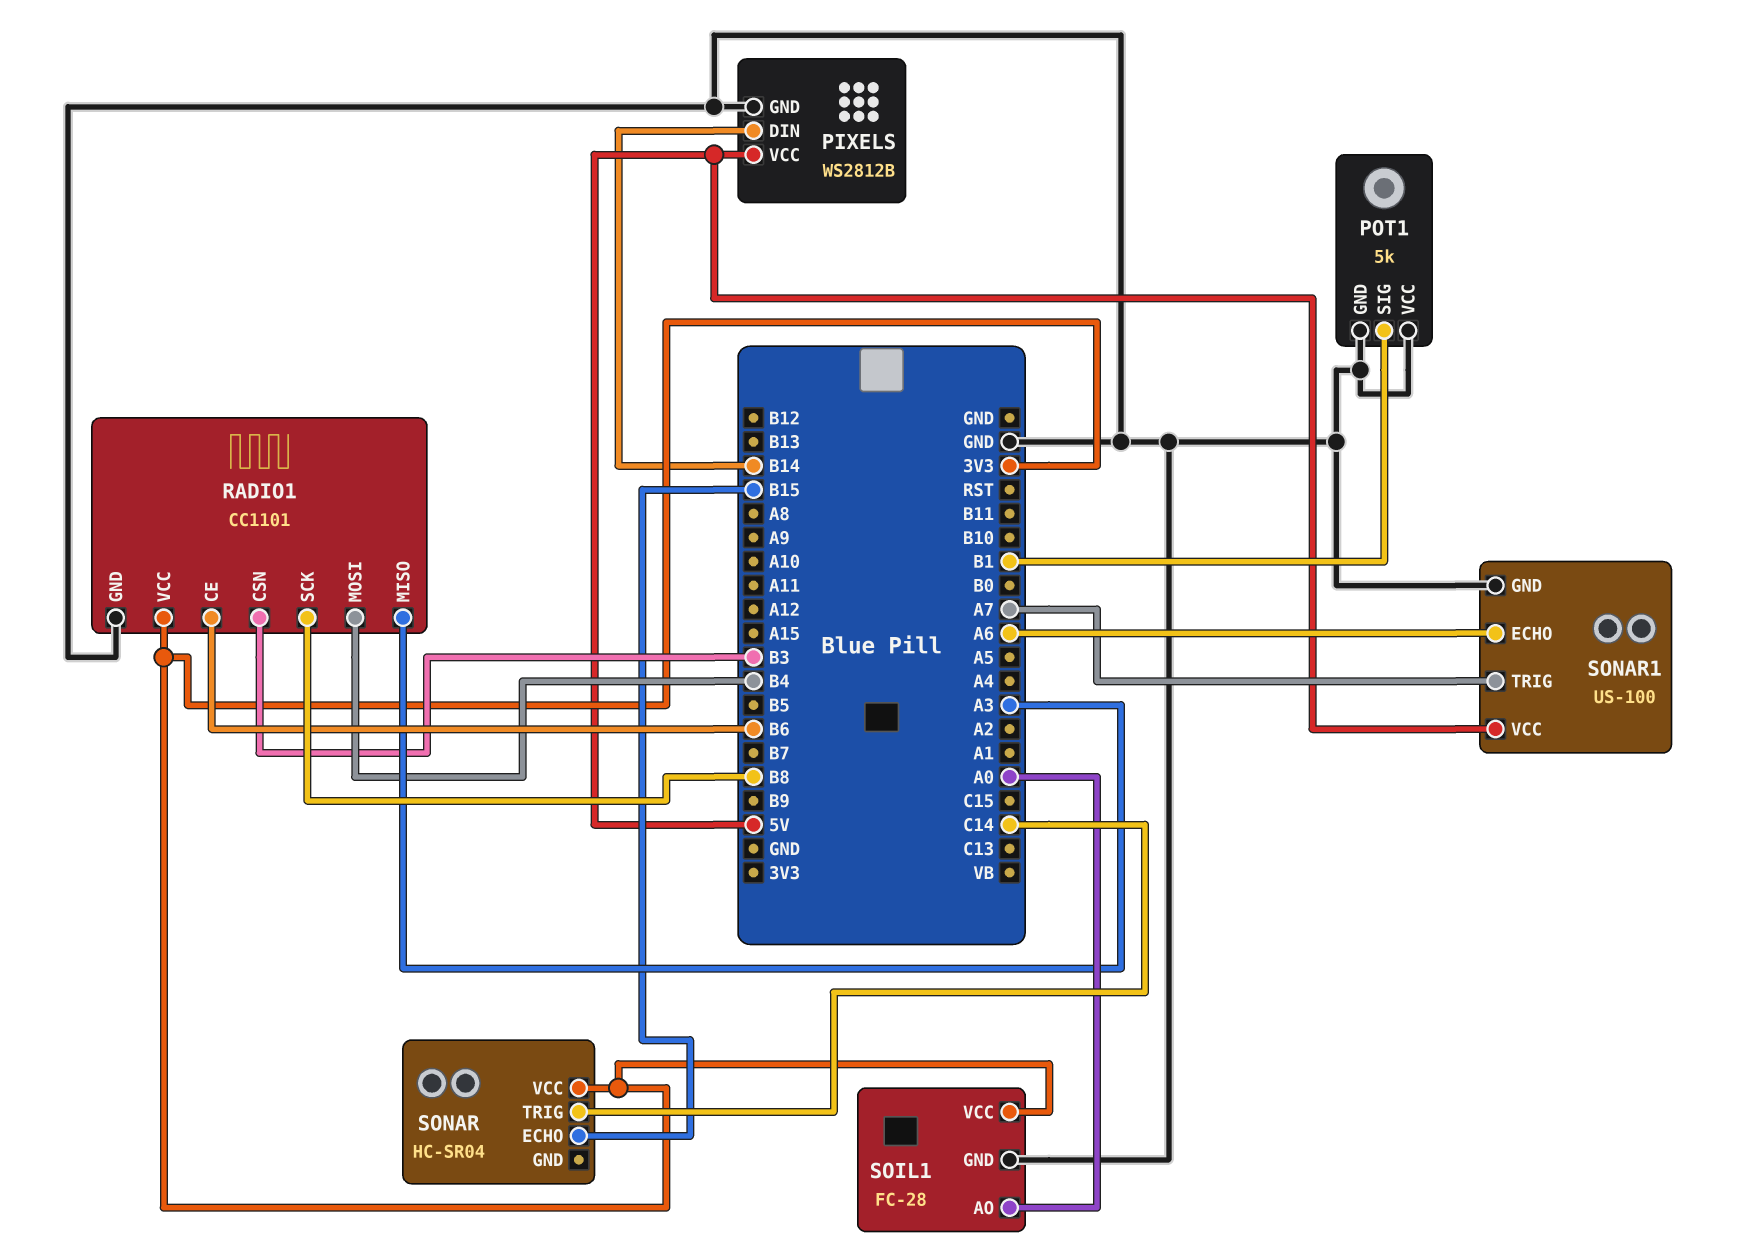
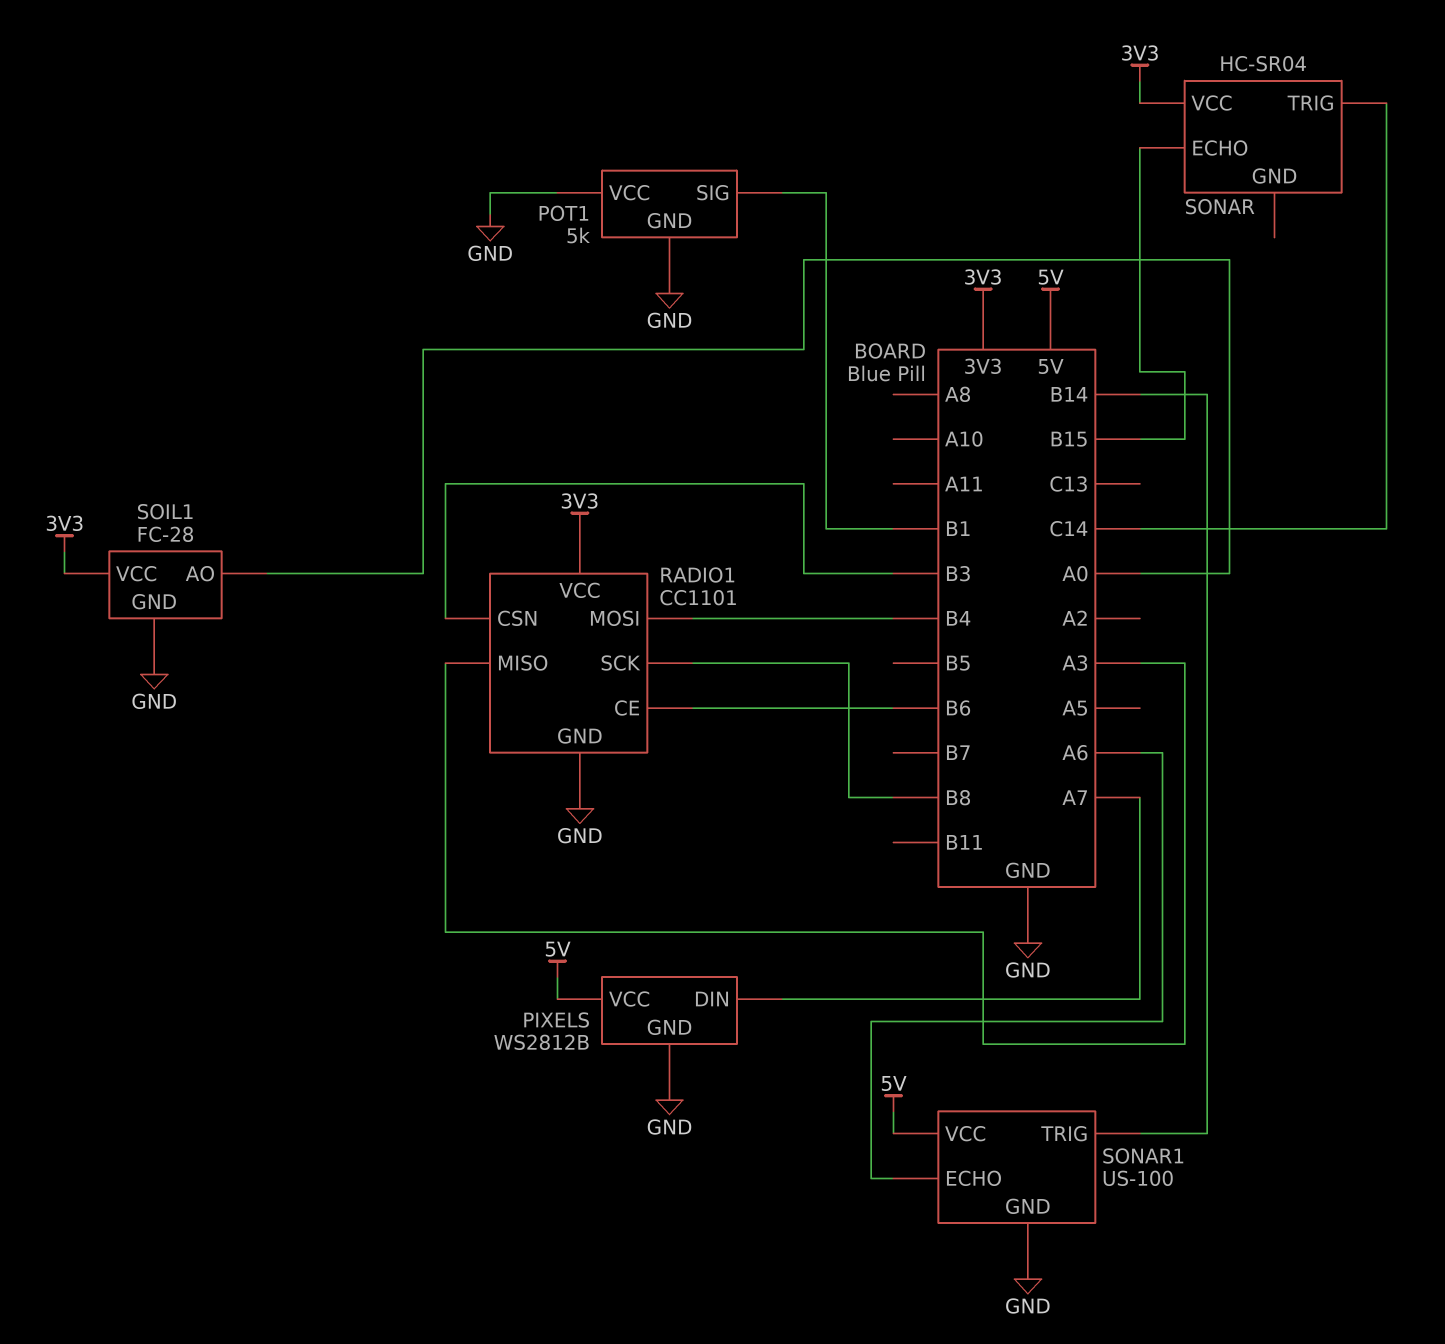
PIXELS pin DIN: B14 -> A7
SONAR1 pin TRIG: A7 -> B14

